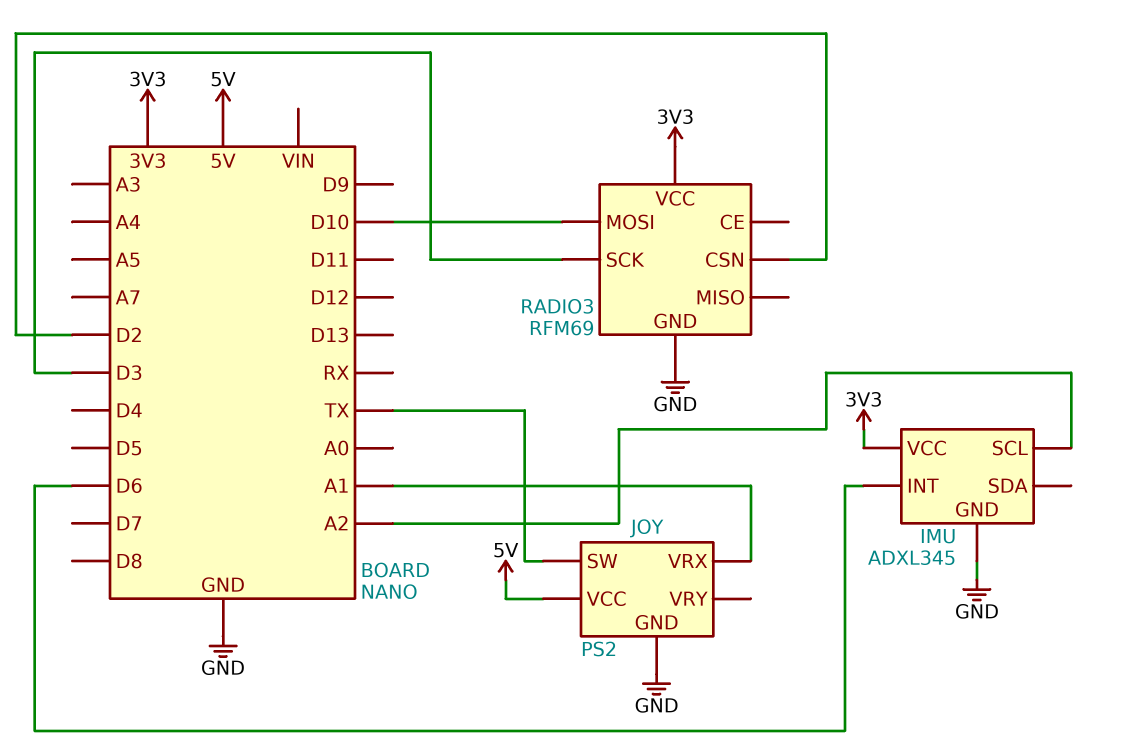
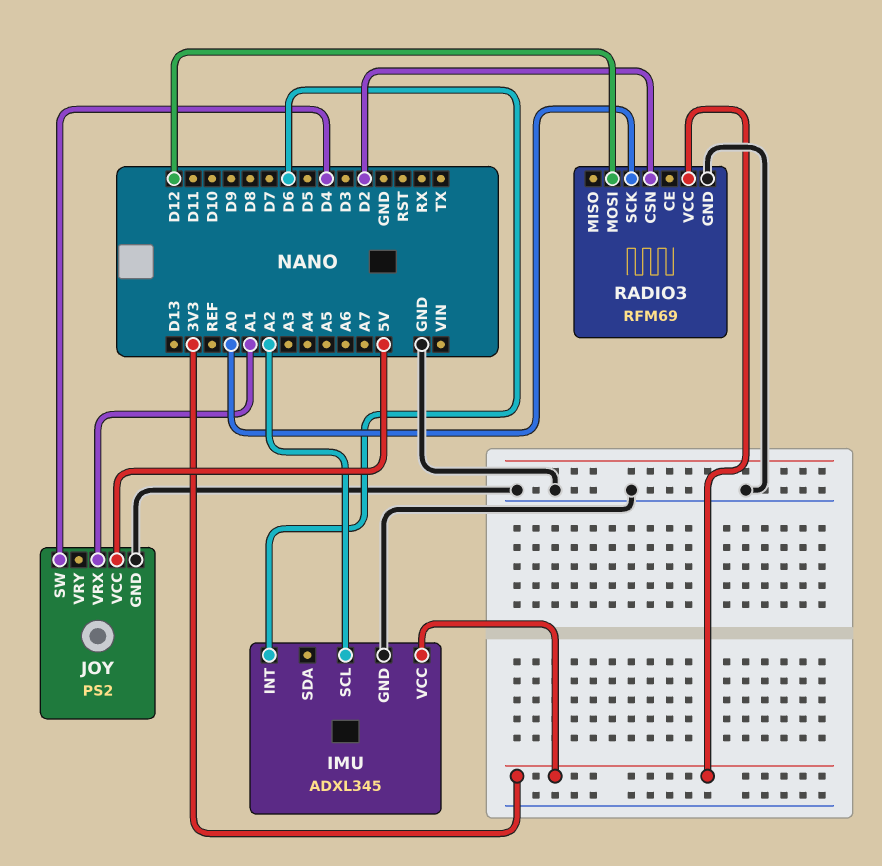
JOY pin SW: TX -> D4
RADIO3 pin MOSI: D10 -> D12
RADIO3 pin SCK: D3 -> A0

